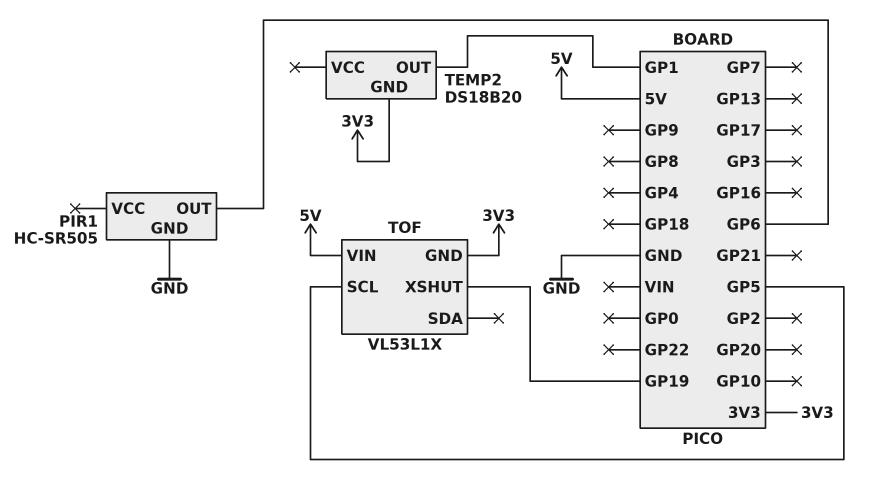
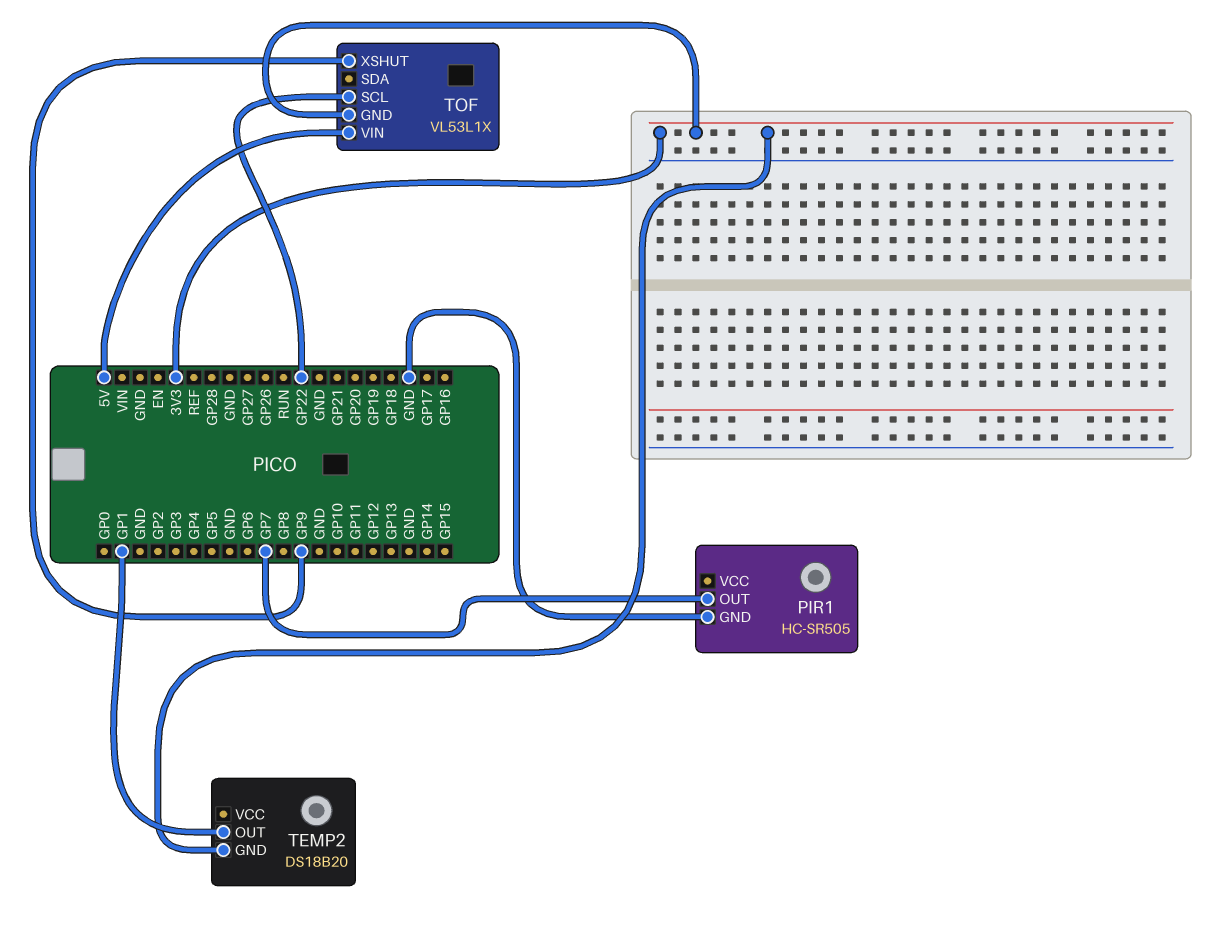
PIR1 pin OUT: GP6 -> GP7
TOF pin SCL: GP5 -> GP22
TOF pin XSHUT: GP19 -> GP9

